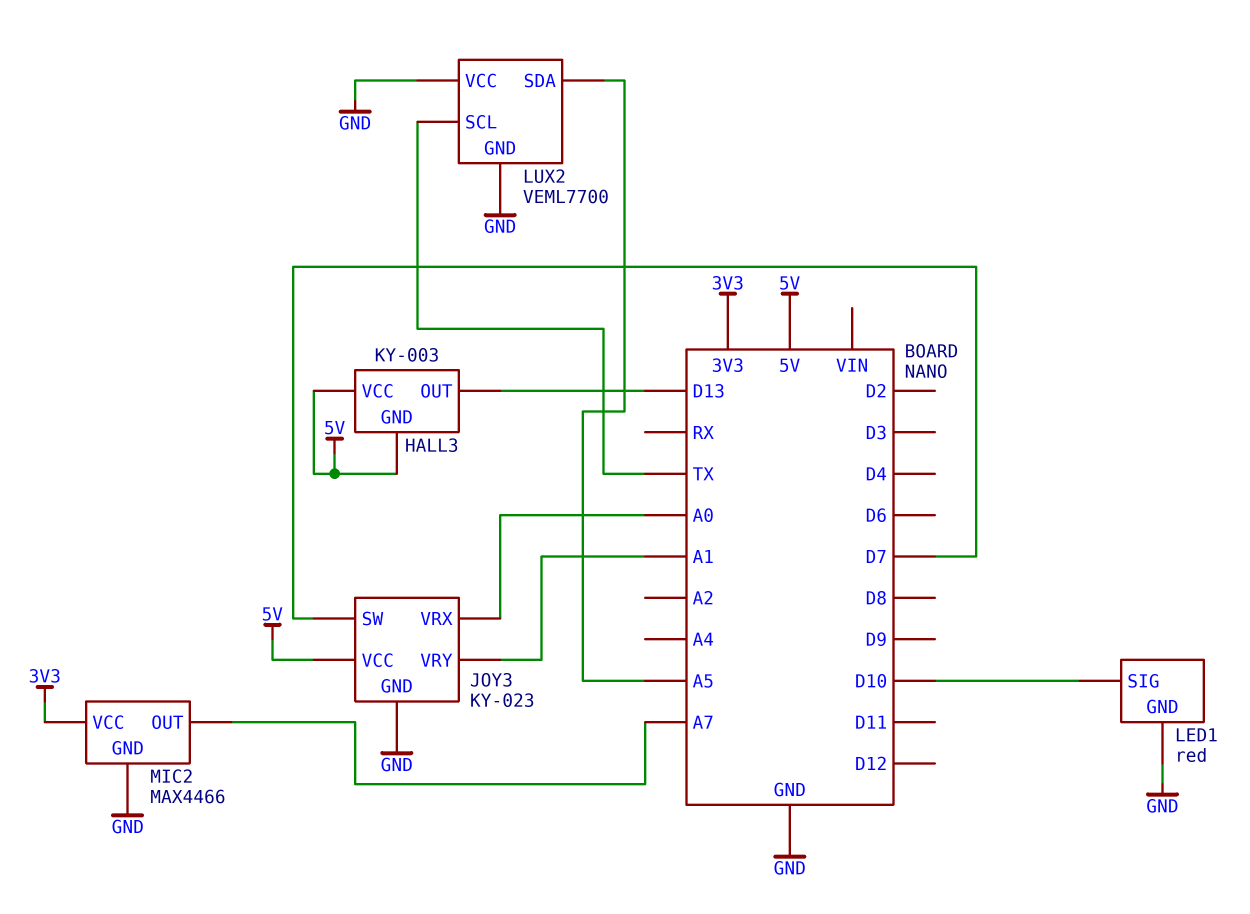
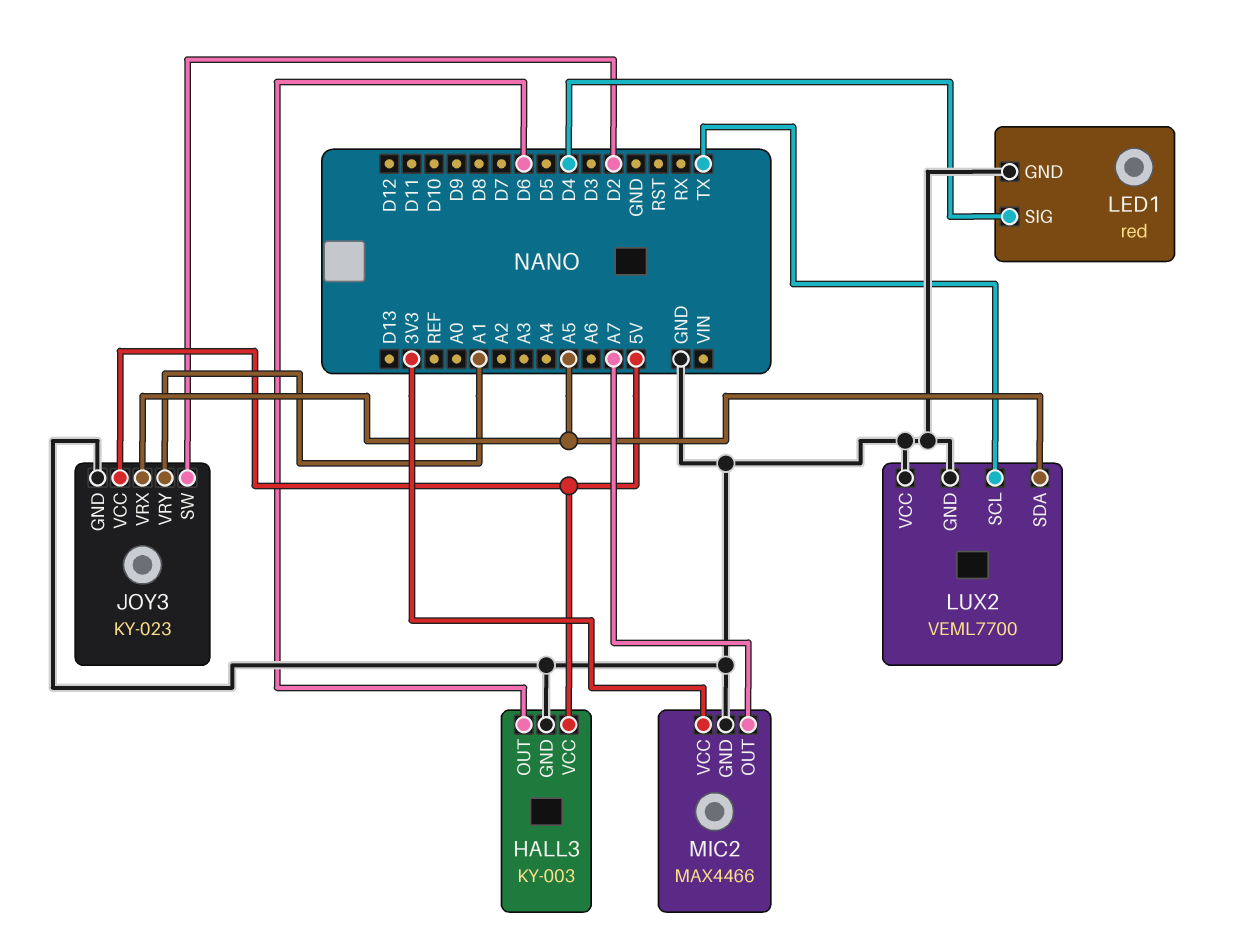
HALL3 pin GND: 5V -> GND
HALL3 pin OUT: D13 -> D6
JOY3 pin SW: D7 -> D2
JOY3 pin VRX: A0 -> A5
LED1 pin SIG: D10 -> D4

